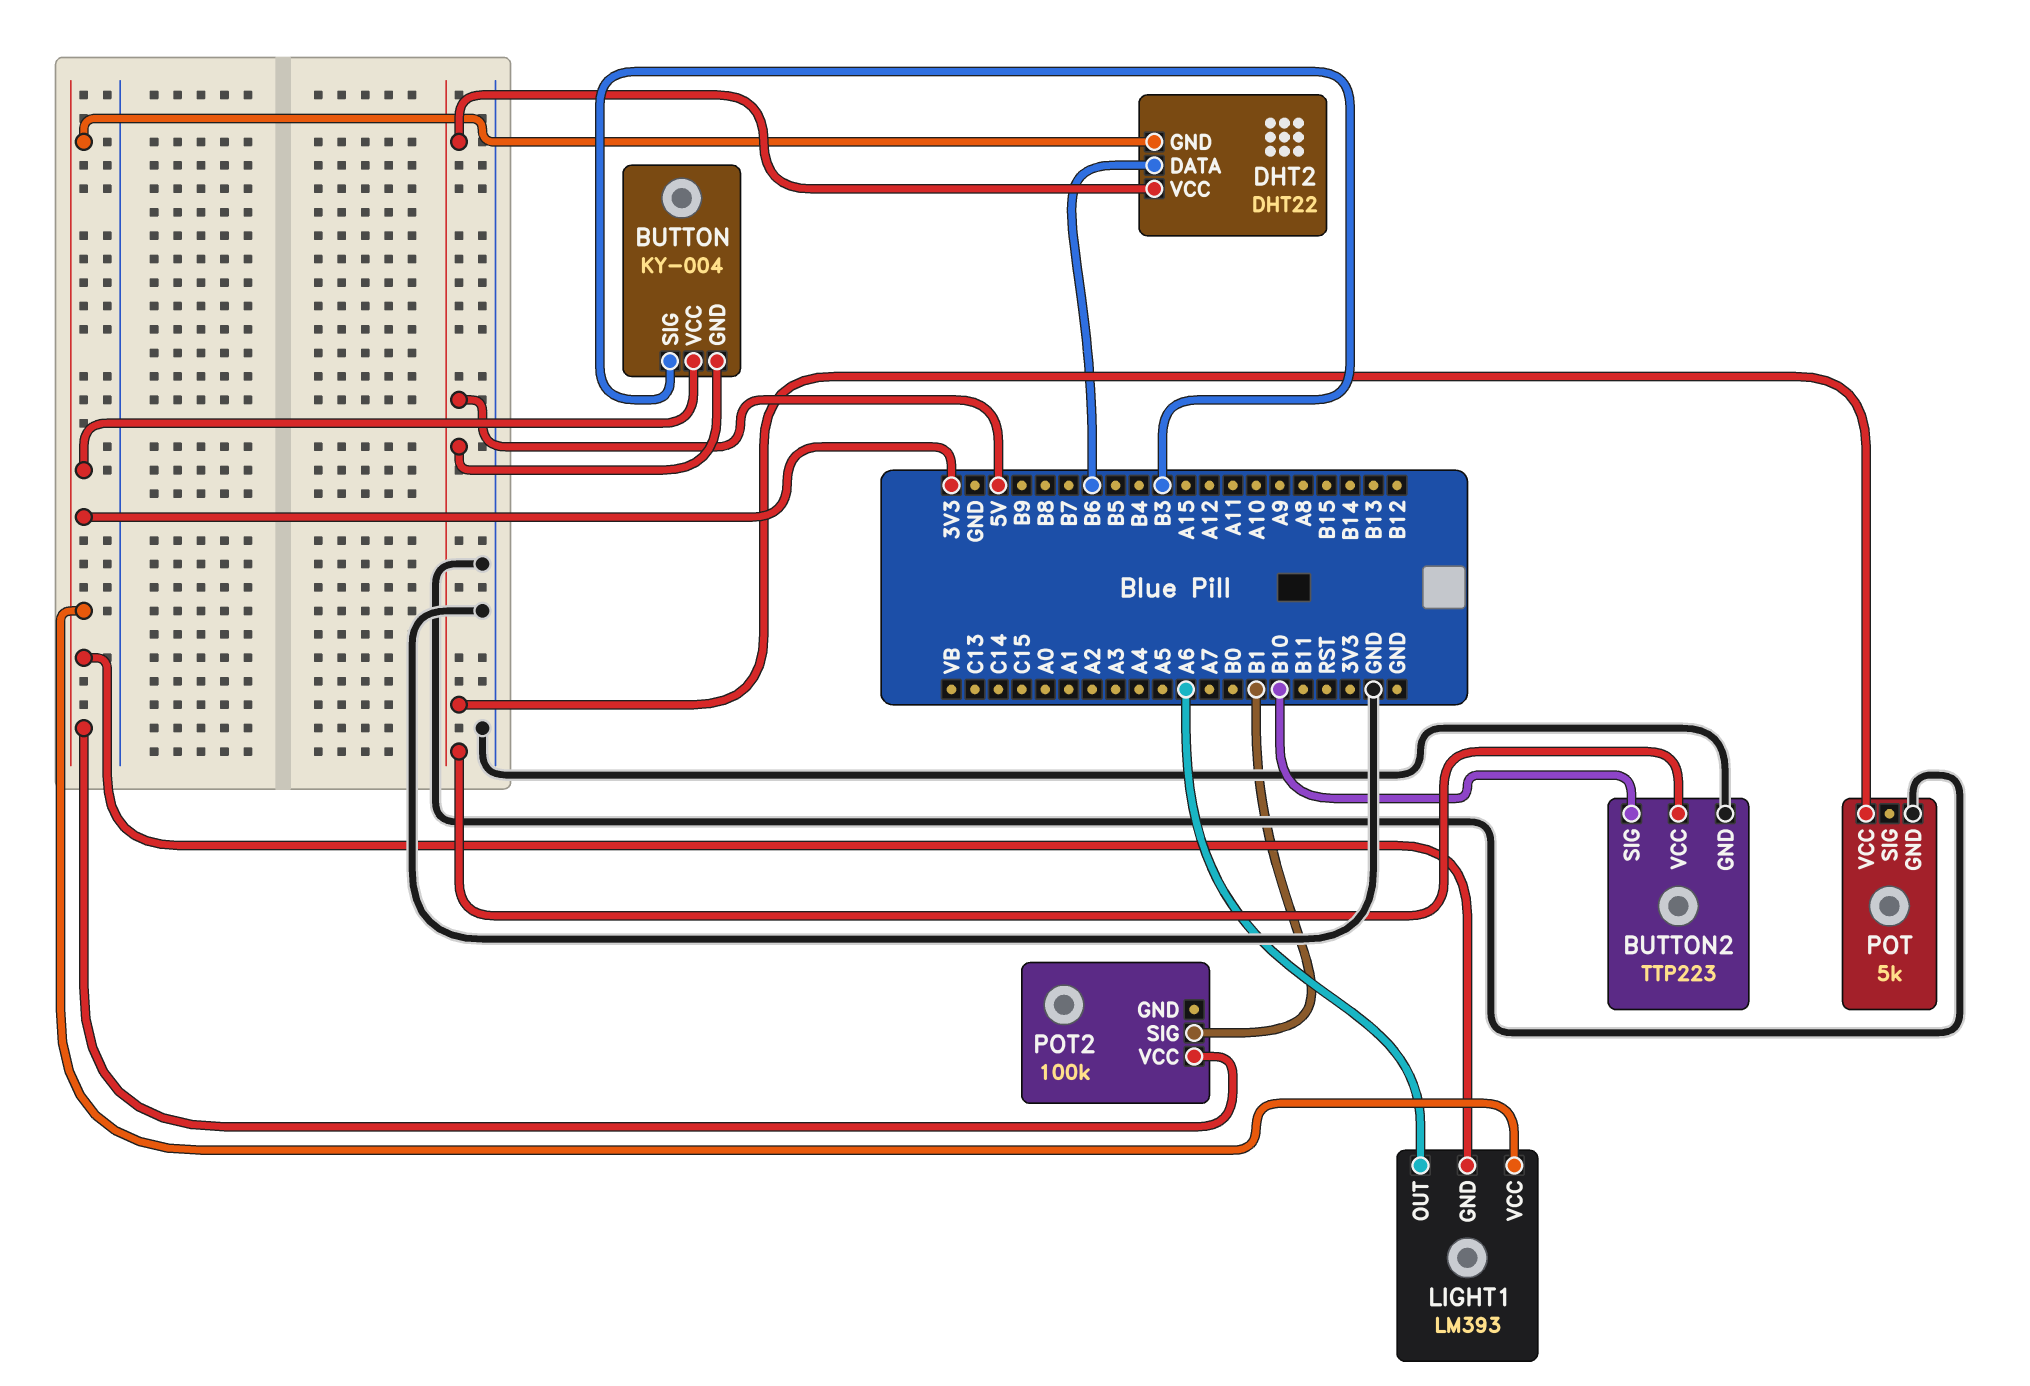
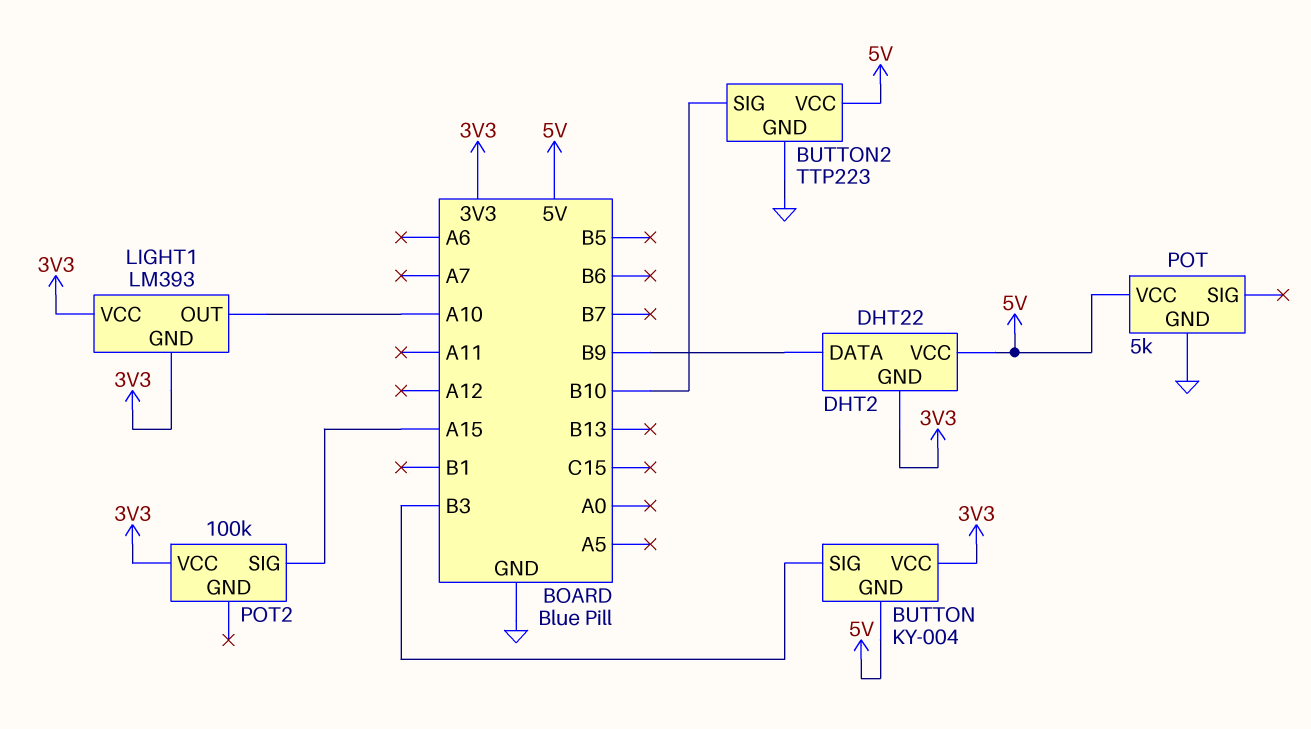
DHT2 pin DATA: B6 -> B9
LIGHT1 pin OUT: A6 -> A10
POT2 pin SIG: B1 -> A15

